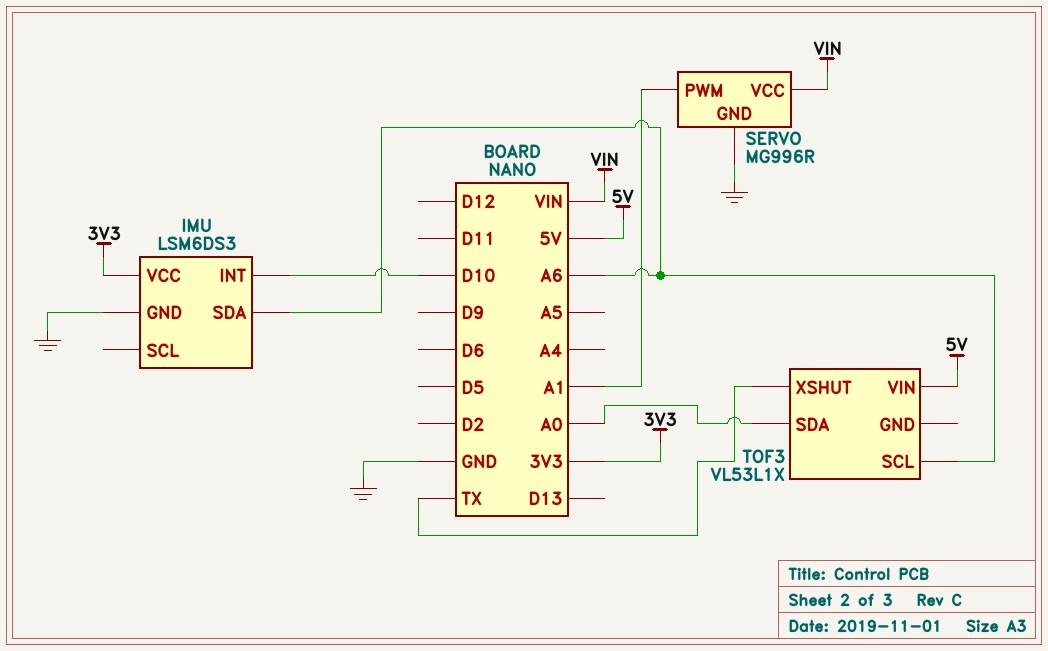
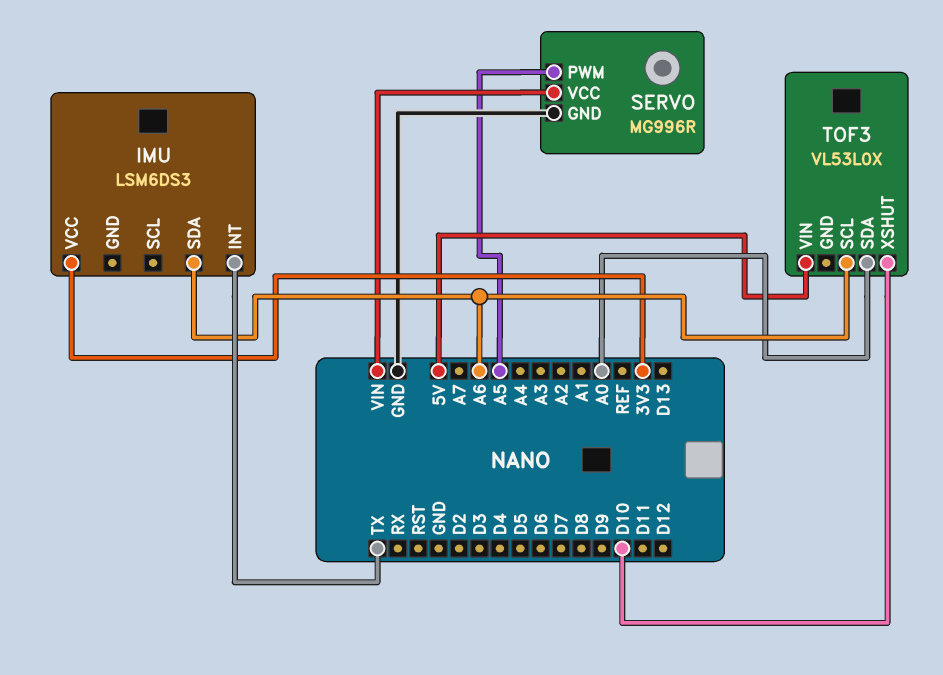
IMU pin GND: GND -> none
IMU pin INT: D10 -> TX
SERVO pin PWM: A1 -> A5
TOF3: VL53L1X -> VL53L0X
TOF3 pin XSHUT: TX -> D10

